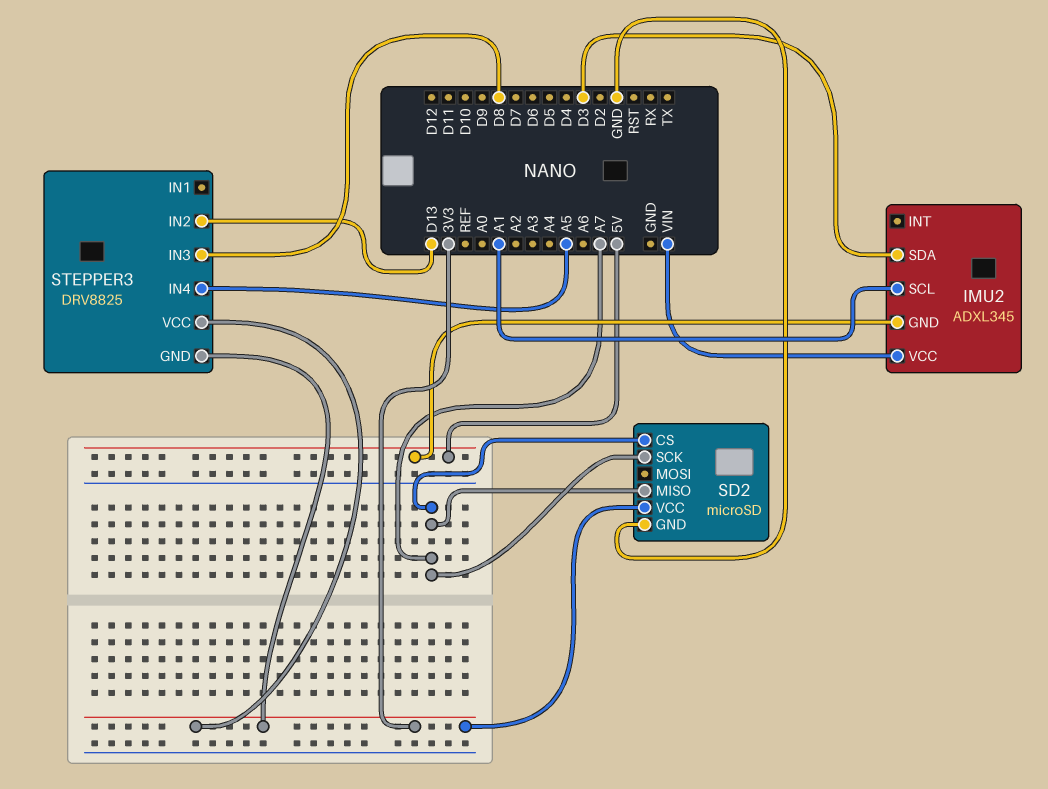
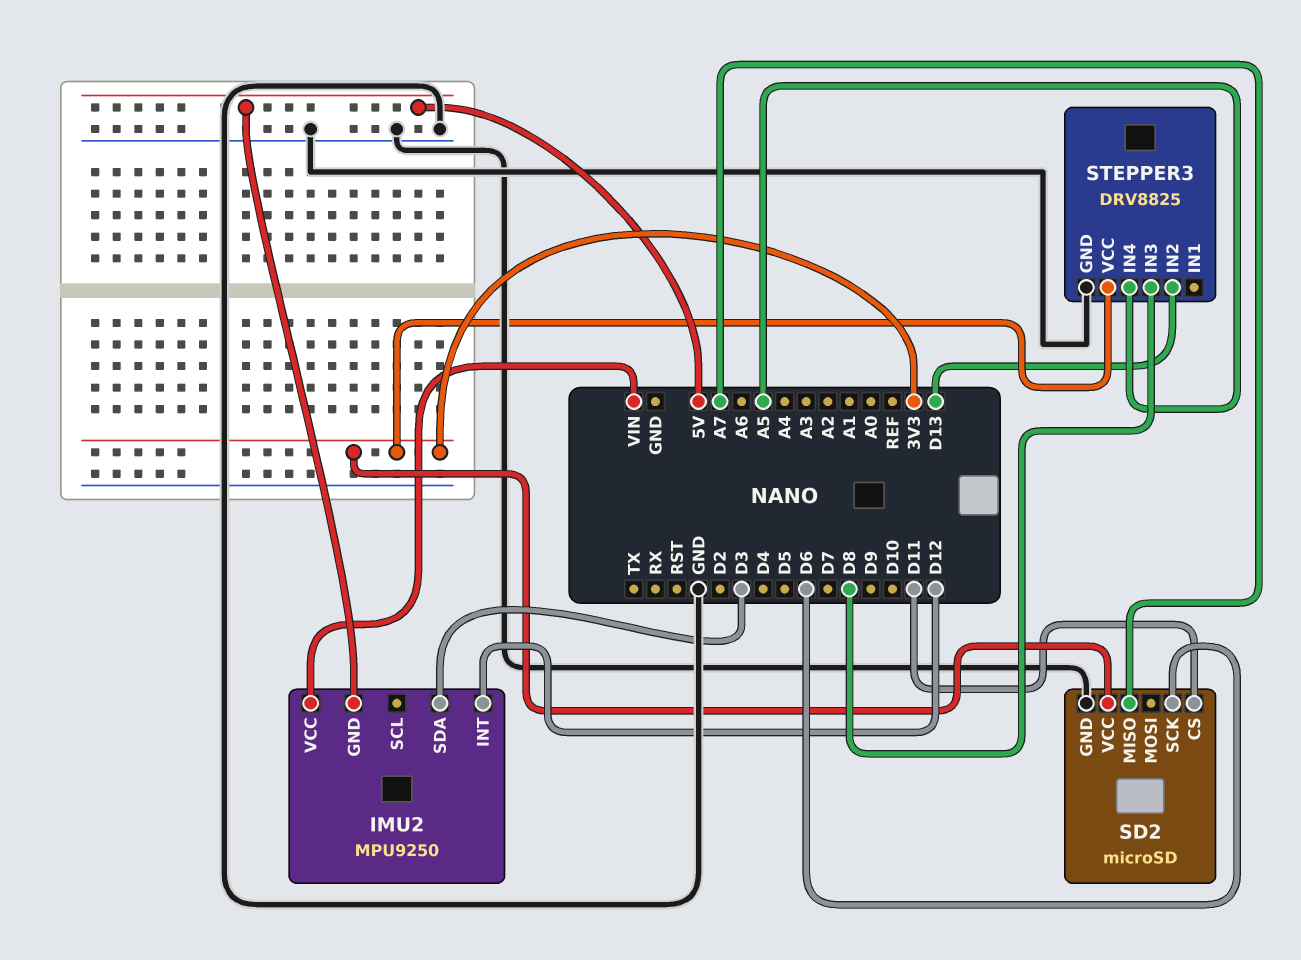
IMU2: ADXL345 -> MPU9250
IMU2 pin INT: none -> D12
IMU2 pin SCL: A1 -> none
SD2 pin CS: A7 -> D11
SD2 pin SCK: A7 -> D6
STEPPER3 pin GND: 3V3 -> GND

